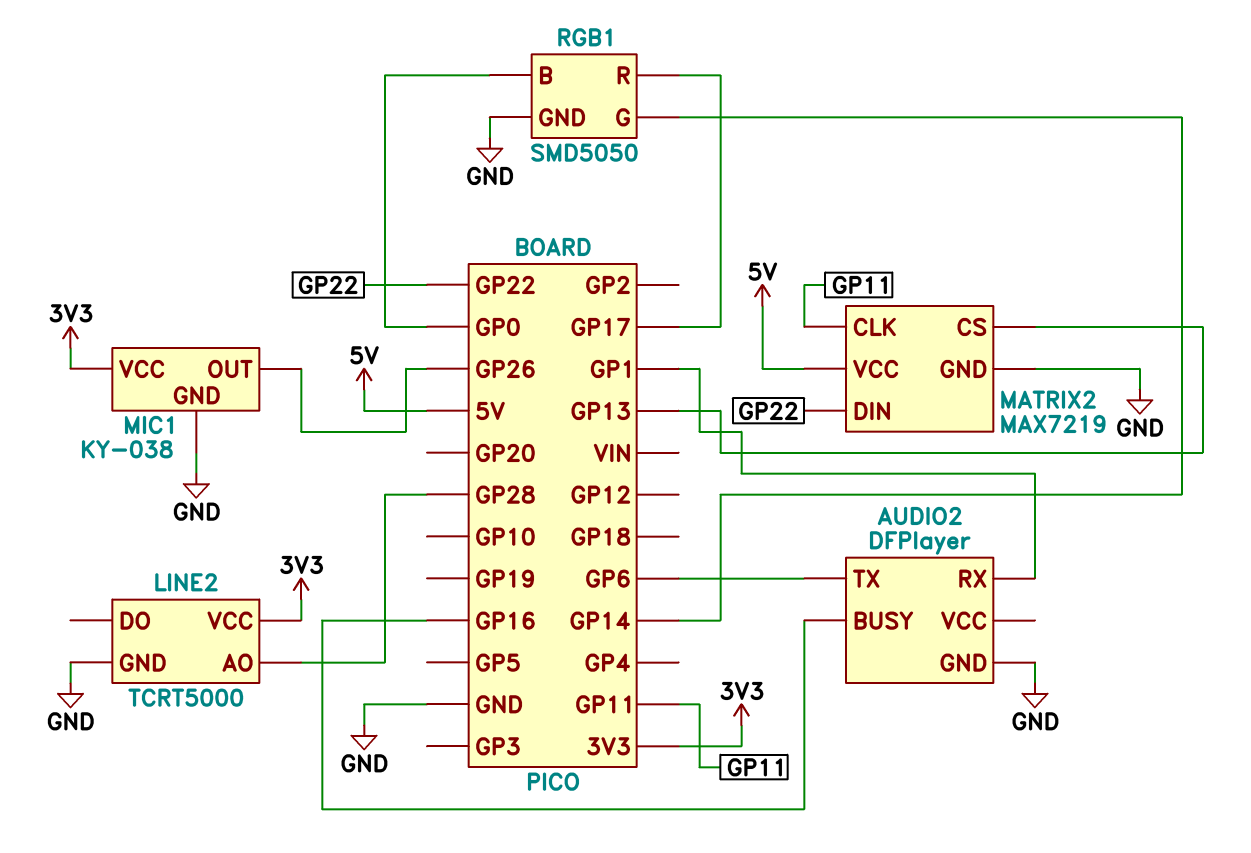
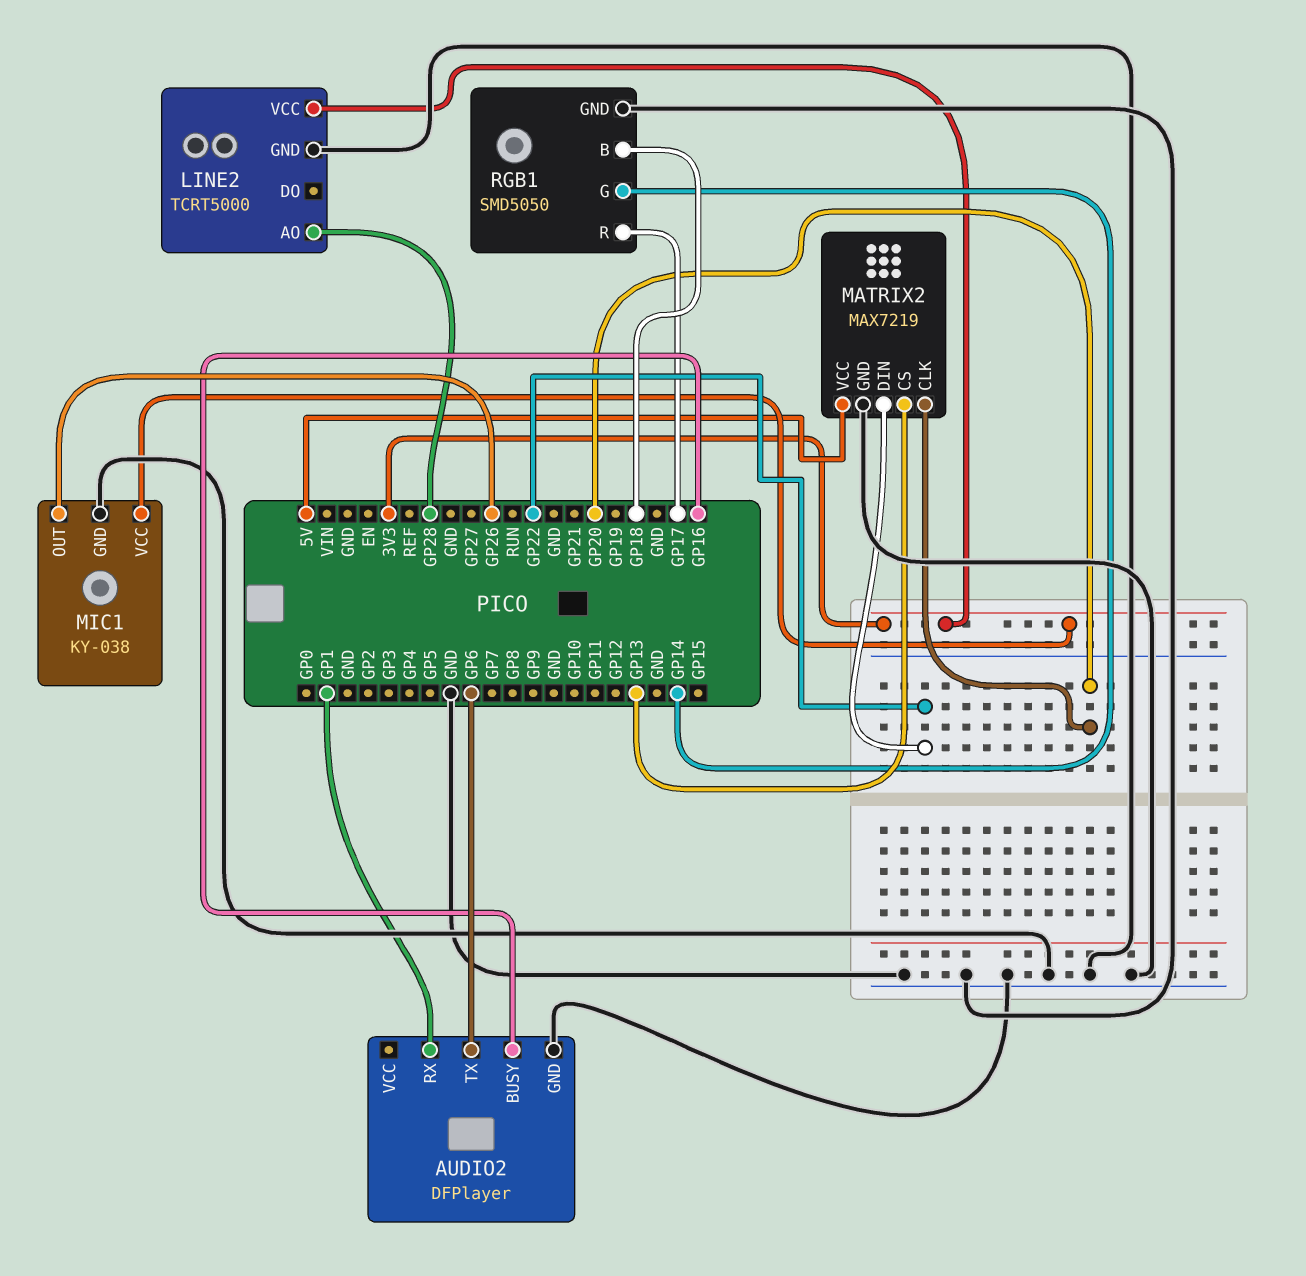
MATRIX2 pin CLK: GP11 -> GP20
RGB1 pin B: GP0 -> GP18

